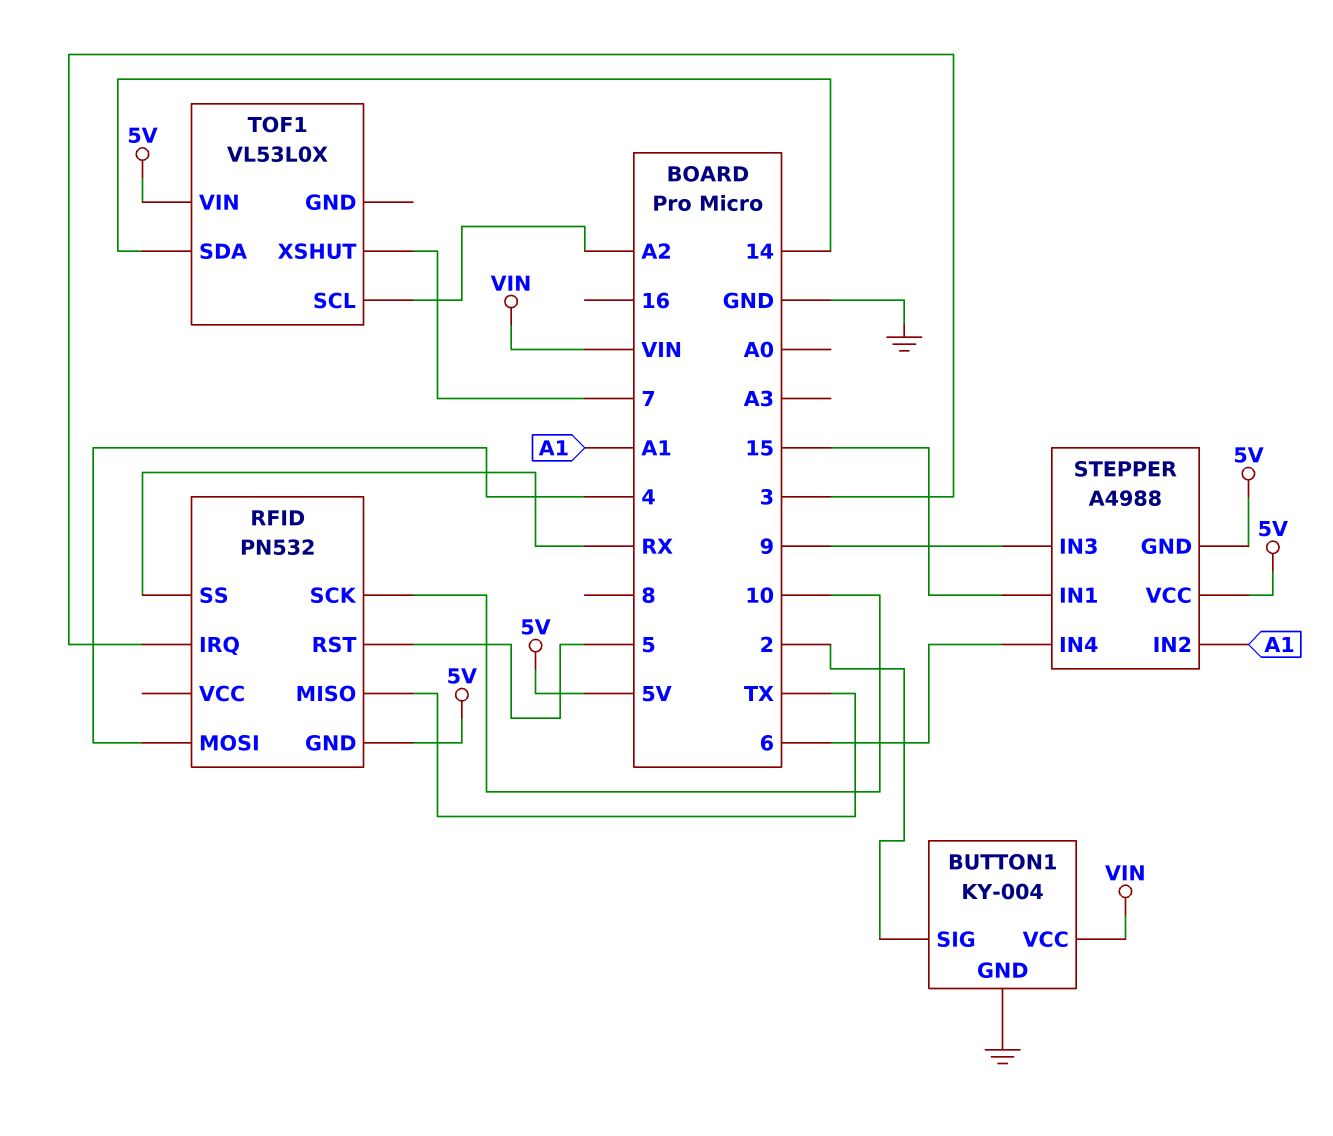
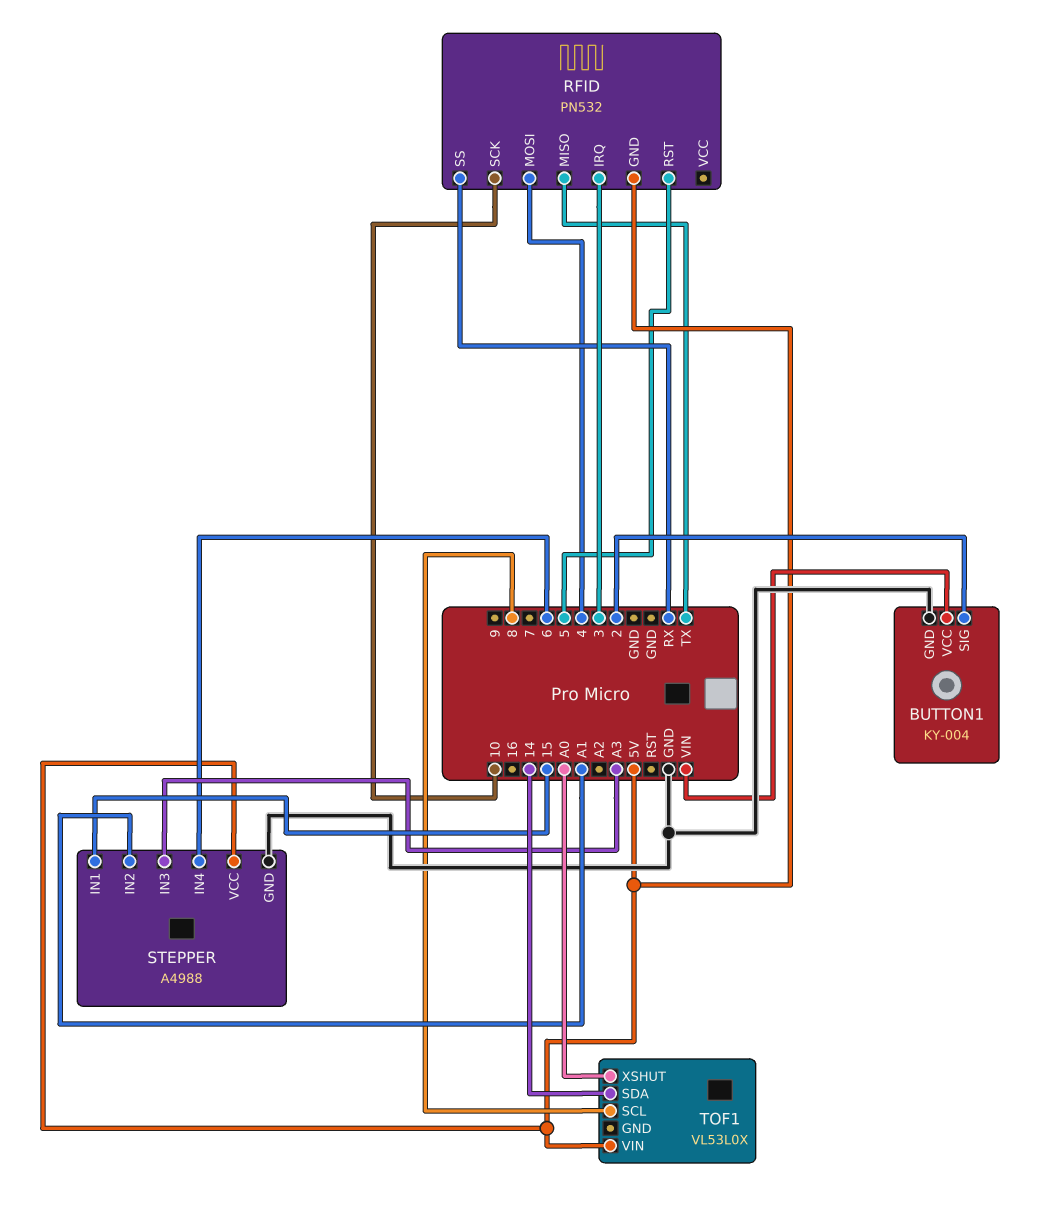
STEPPER pin GND: 5V -> GND
STEPPER pin IN3: 9 -> A3
TOF1 pin SCL: A2 -> 8
TOF1 pin XSHUT: 7 -> A0

